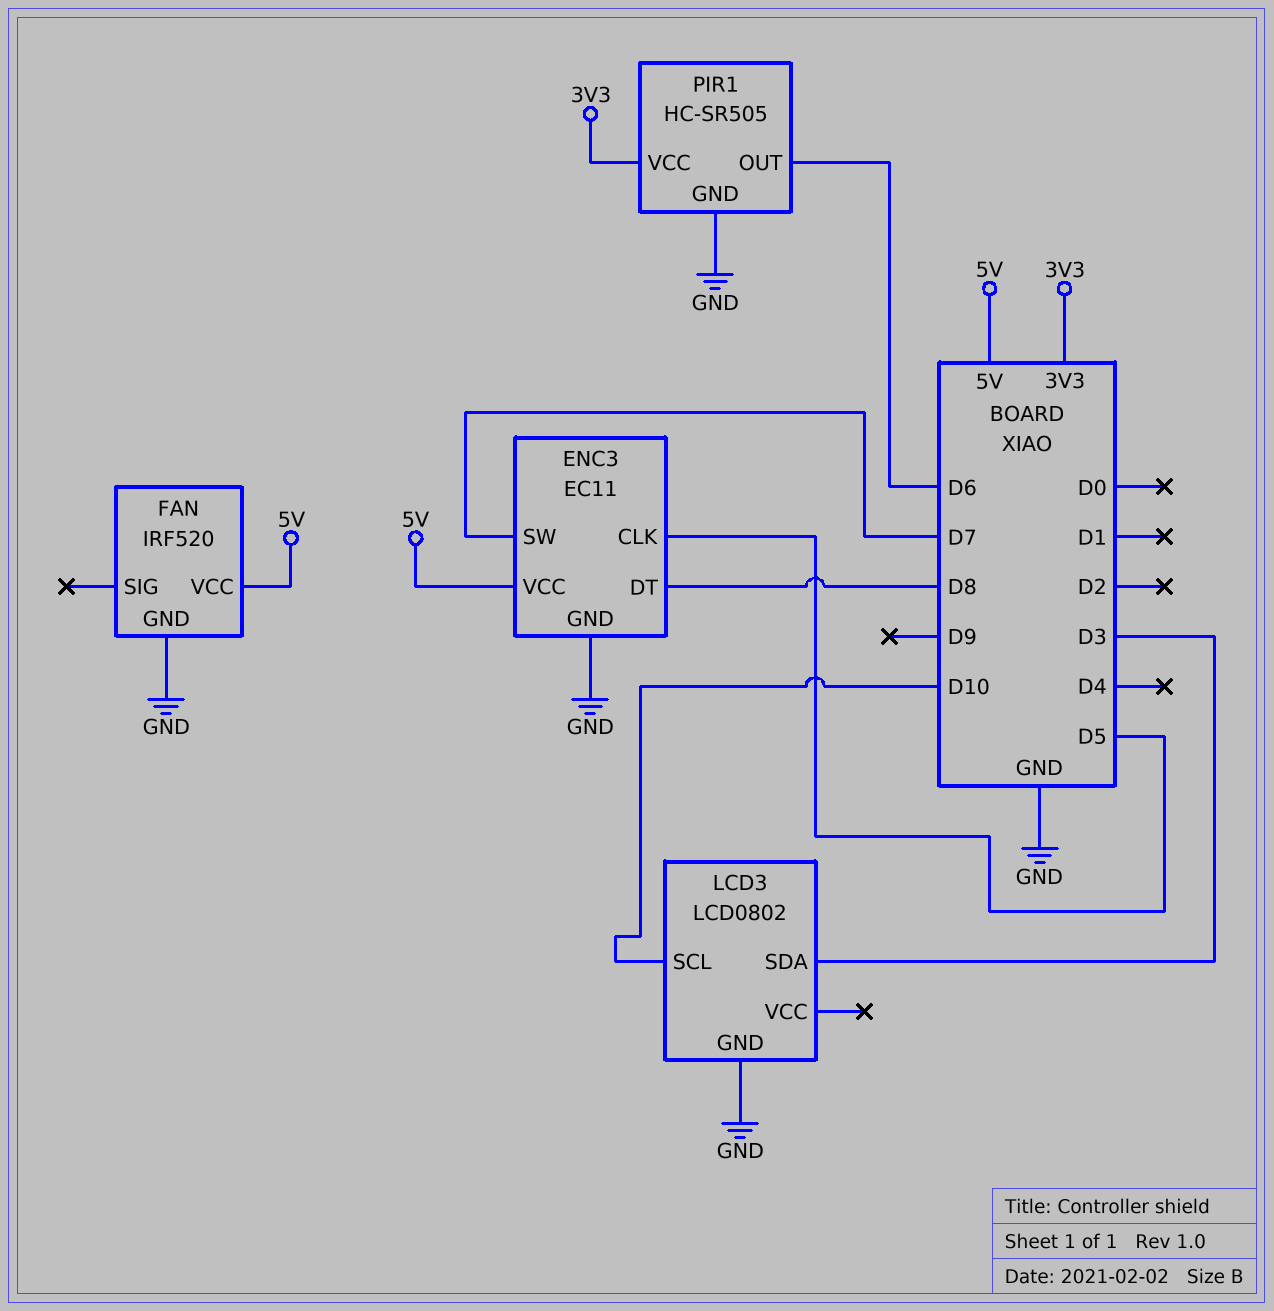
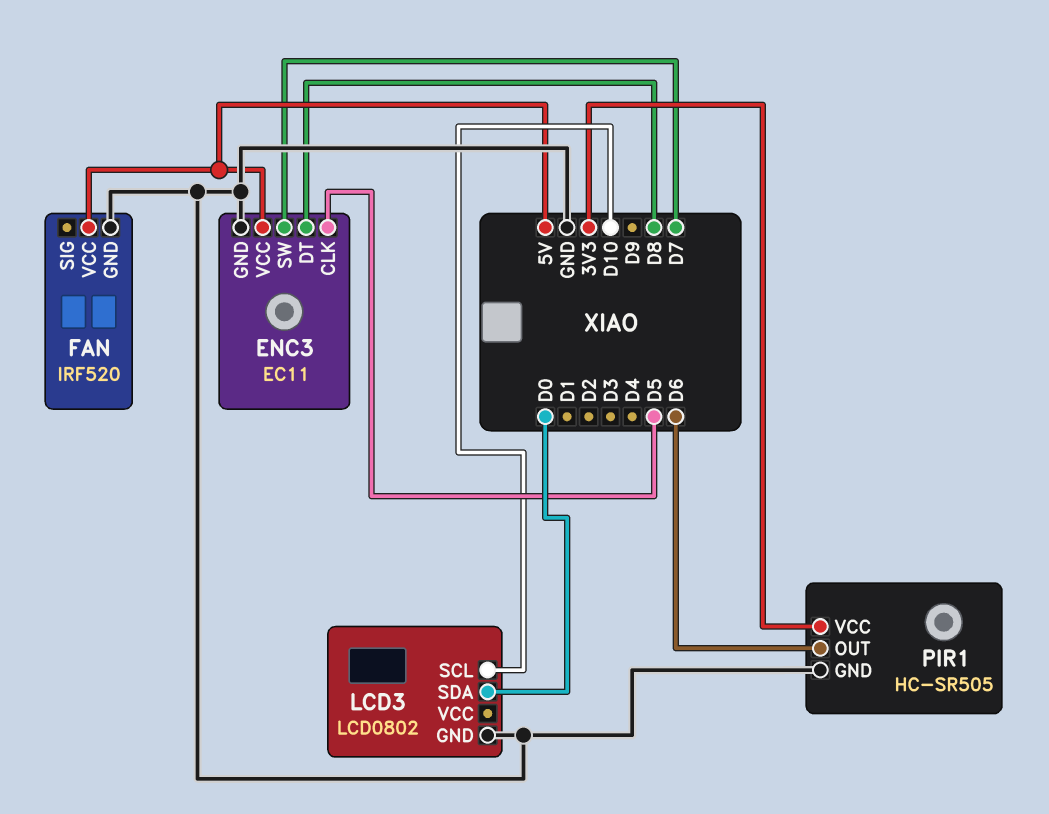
LCD3 pin SDA: D3 -> D0

